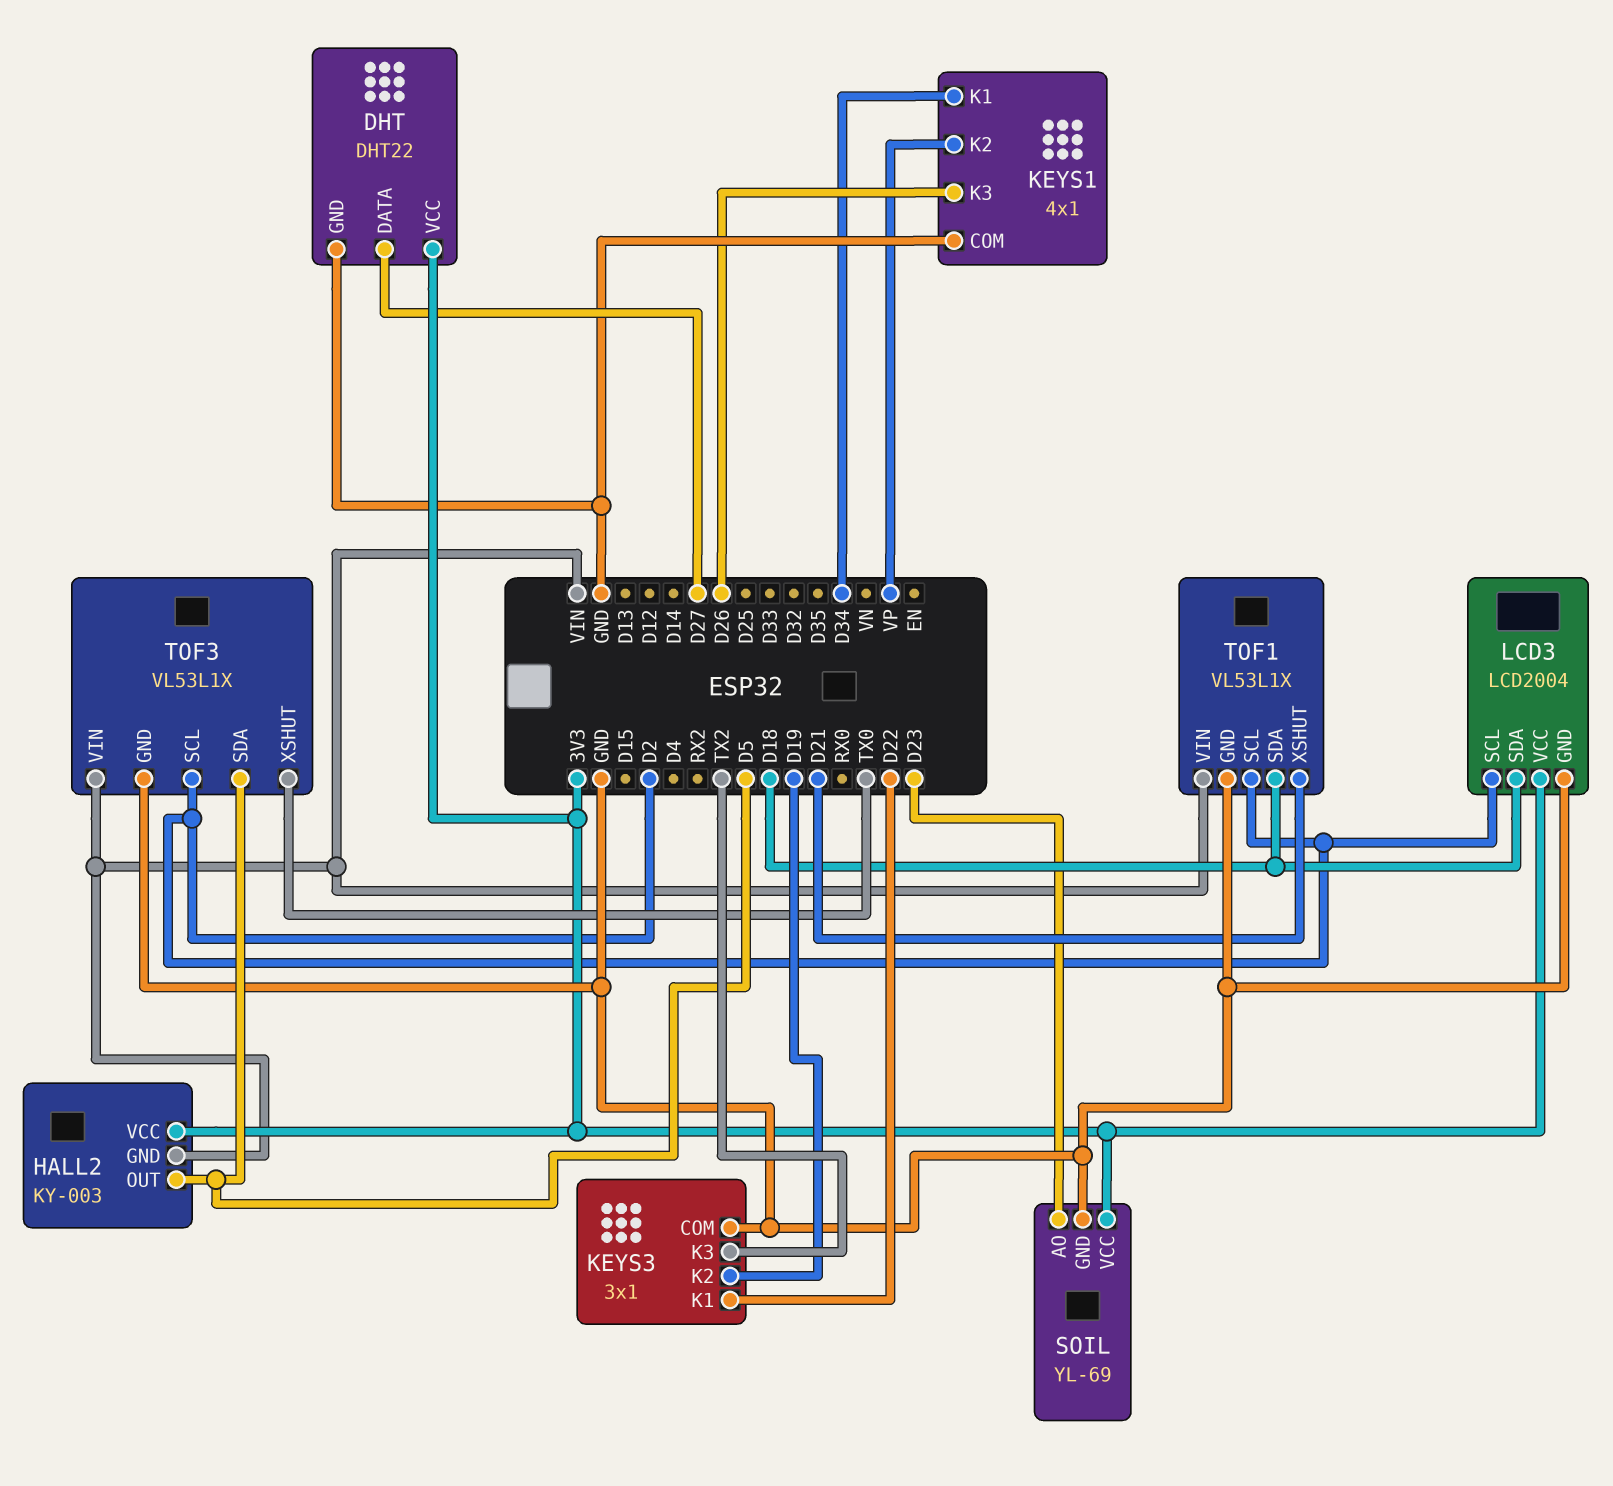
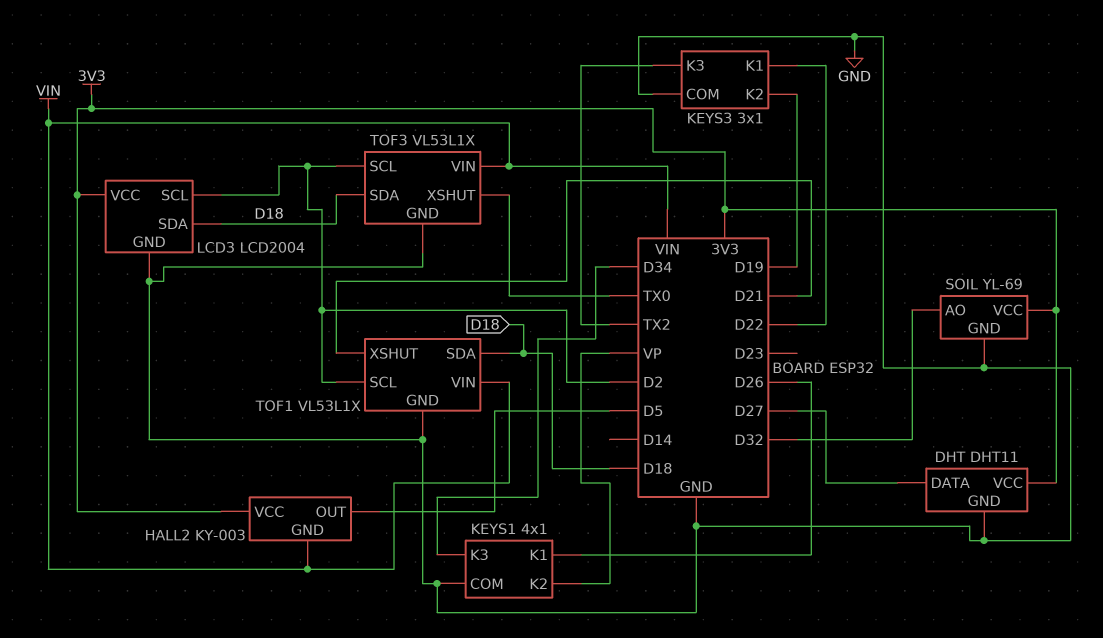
DHT: DHT22 -> DHT11
KEYS1 pin K1: D34 -> D26
KEYS1 pin K3: D26 -> D34
SOIL pin AO: D23 -> D32
TOF3 pin SDA: D5 -> D18

